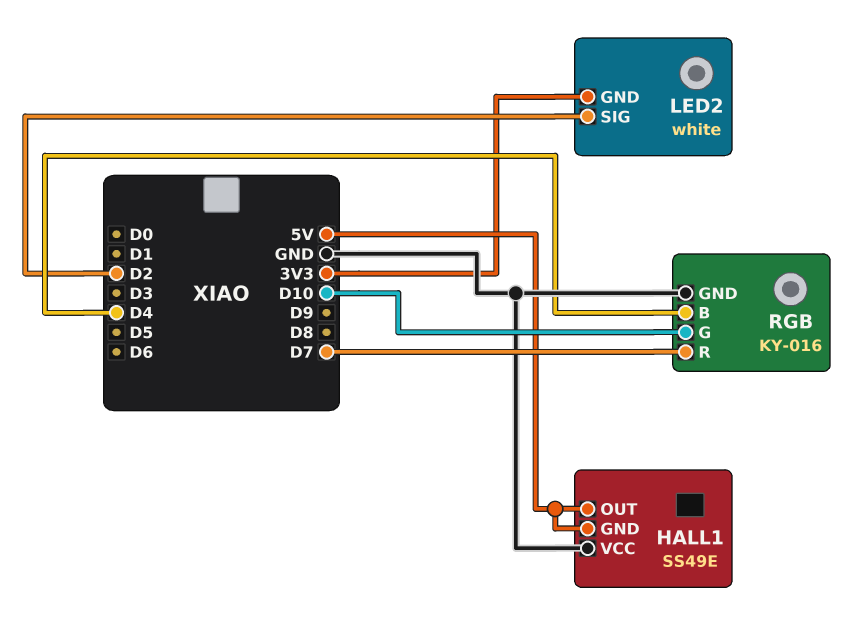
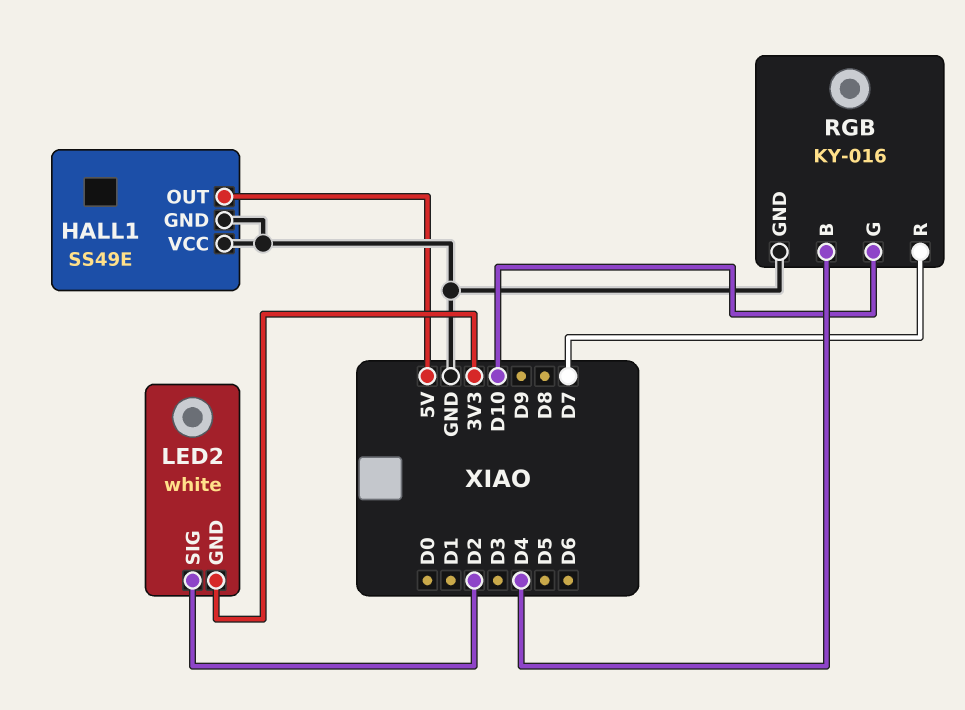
HALL1 pin GND: 5V -> GND

